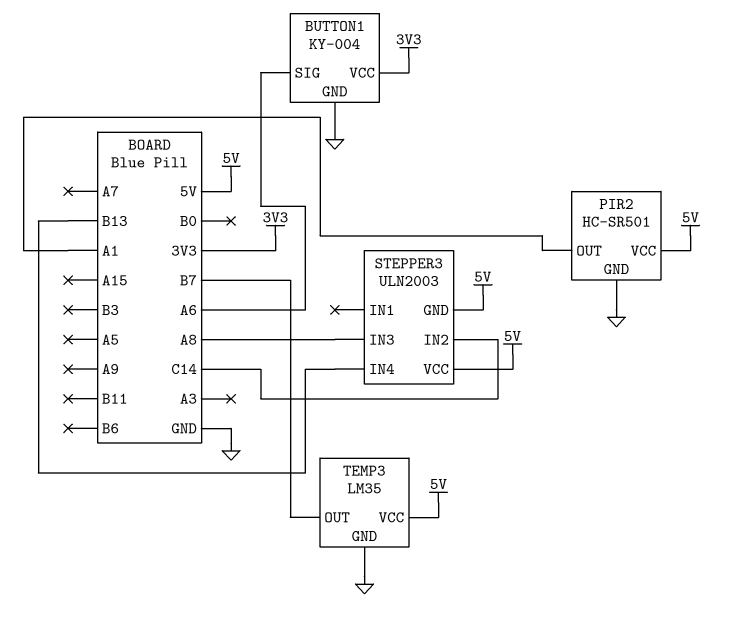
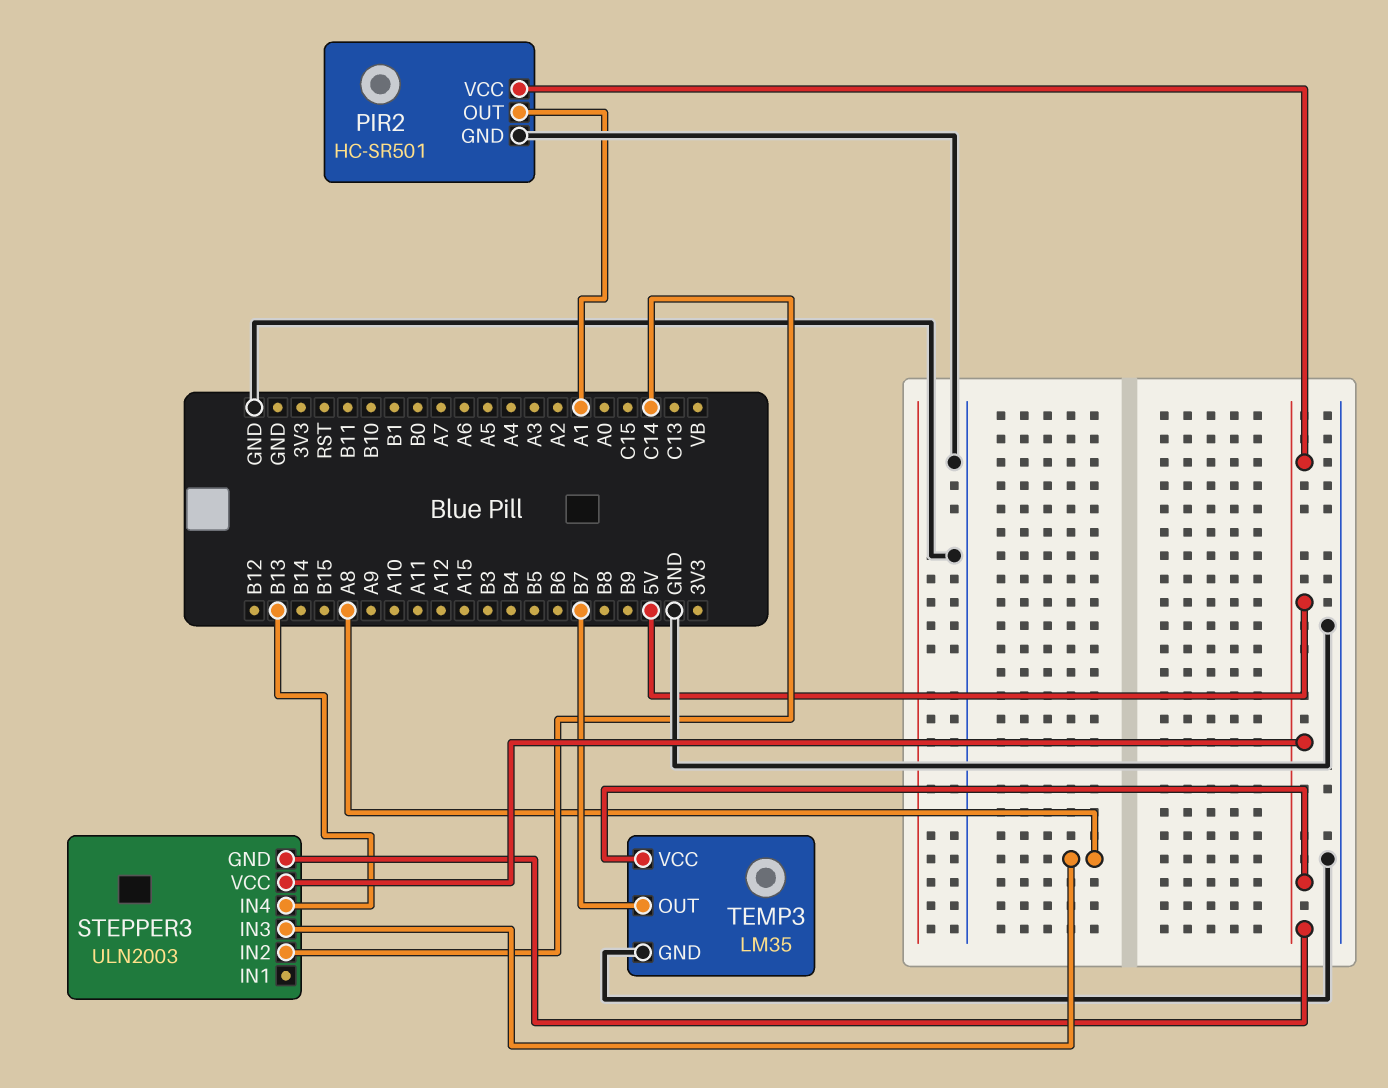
BUTTON1: KY-004 -> none
BUTTON1 pin GND: GND -> none
BUTTON1 pin SIG: A6 -> none
BUTTON1 pin VCC: 3V3 -> none

